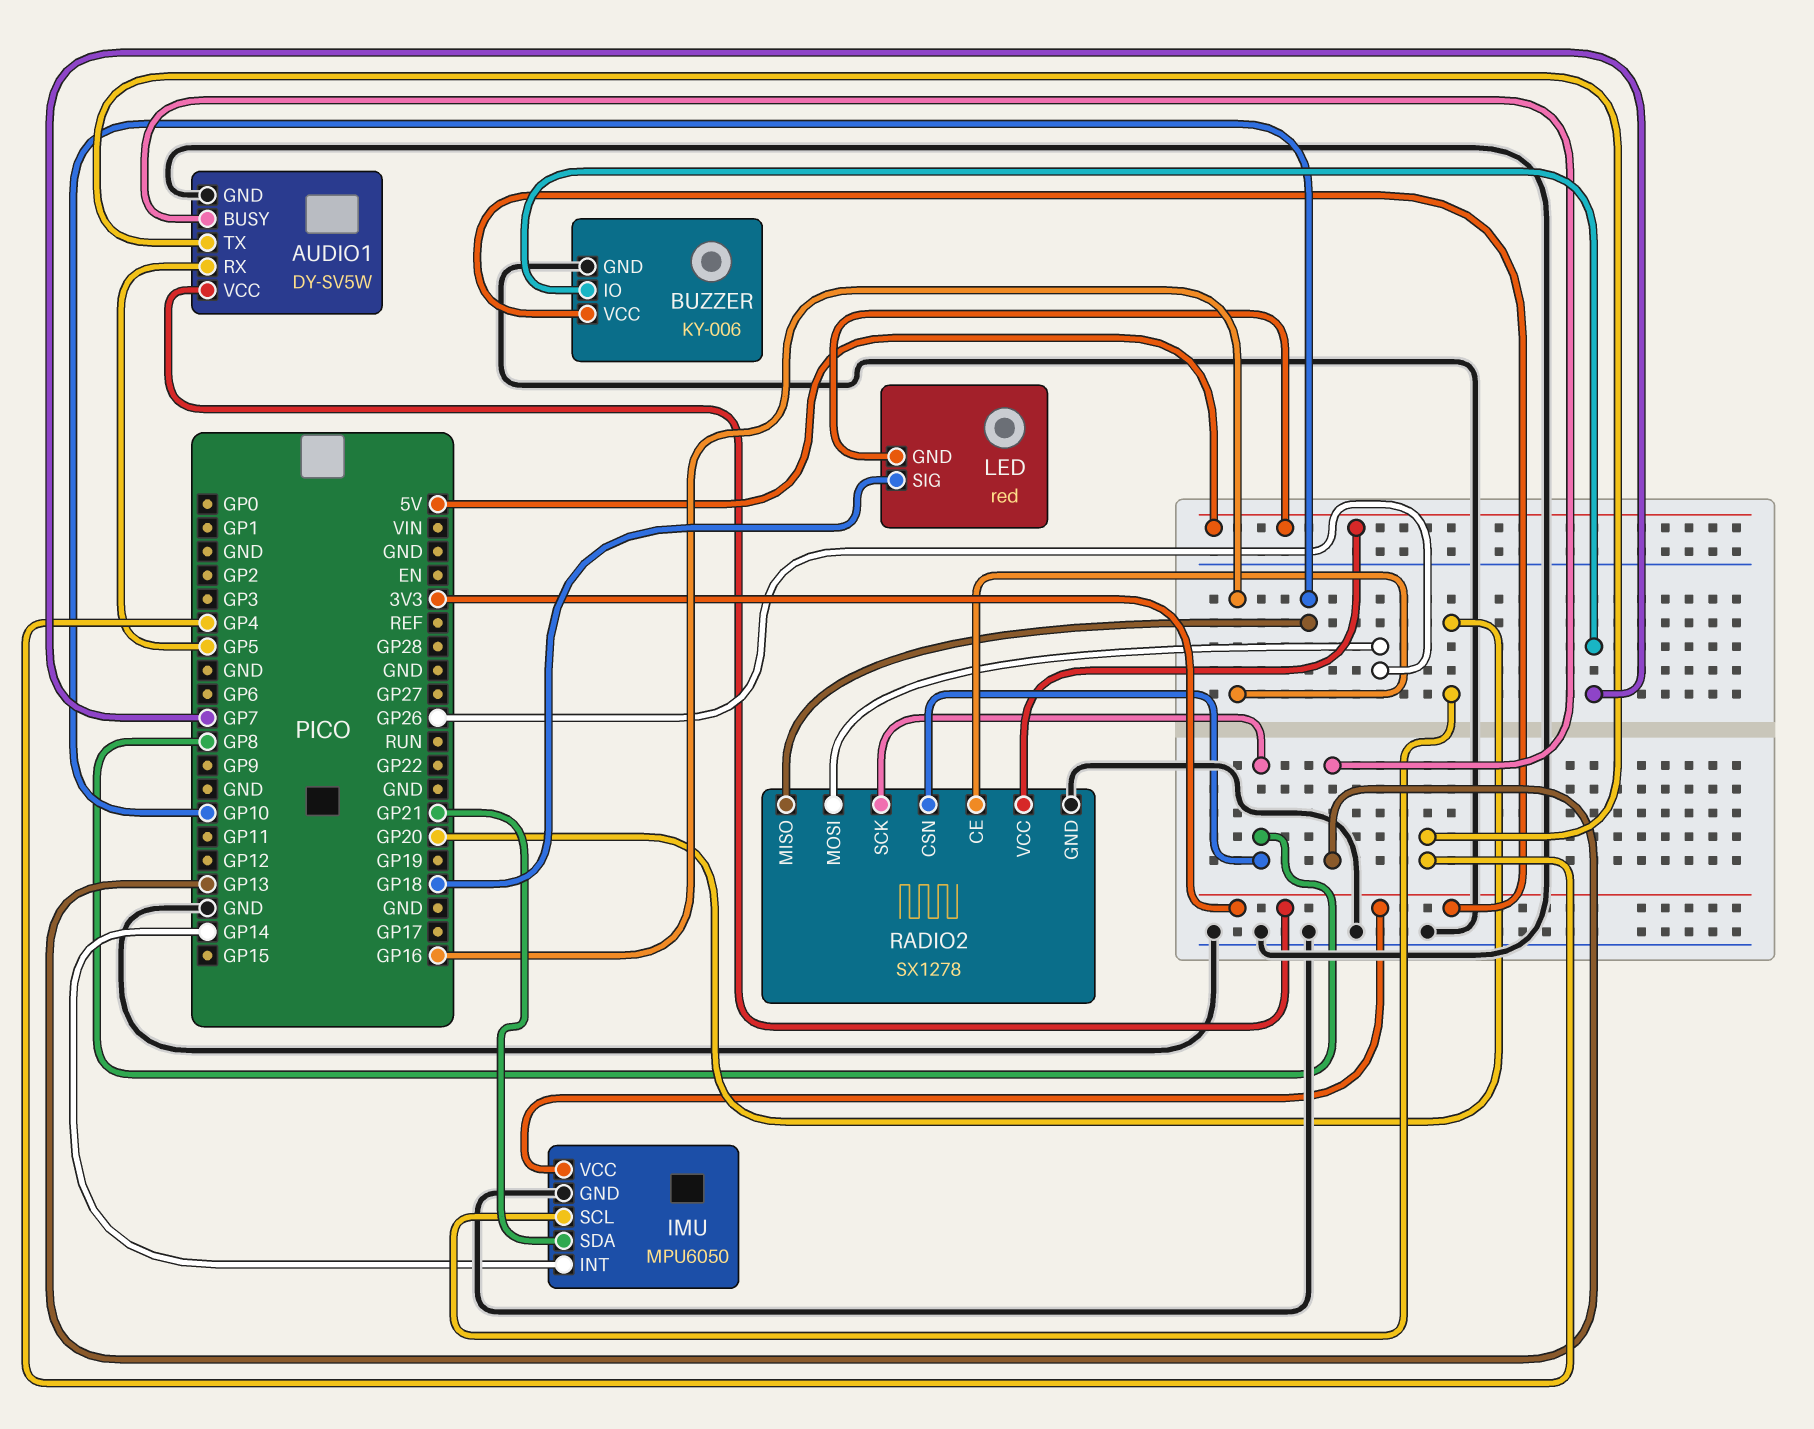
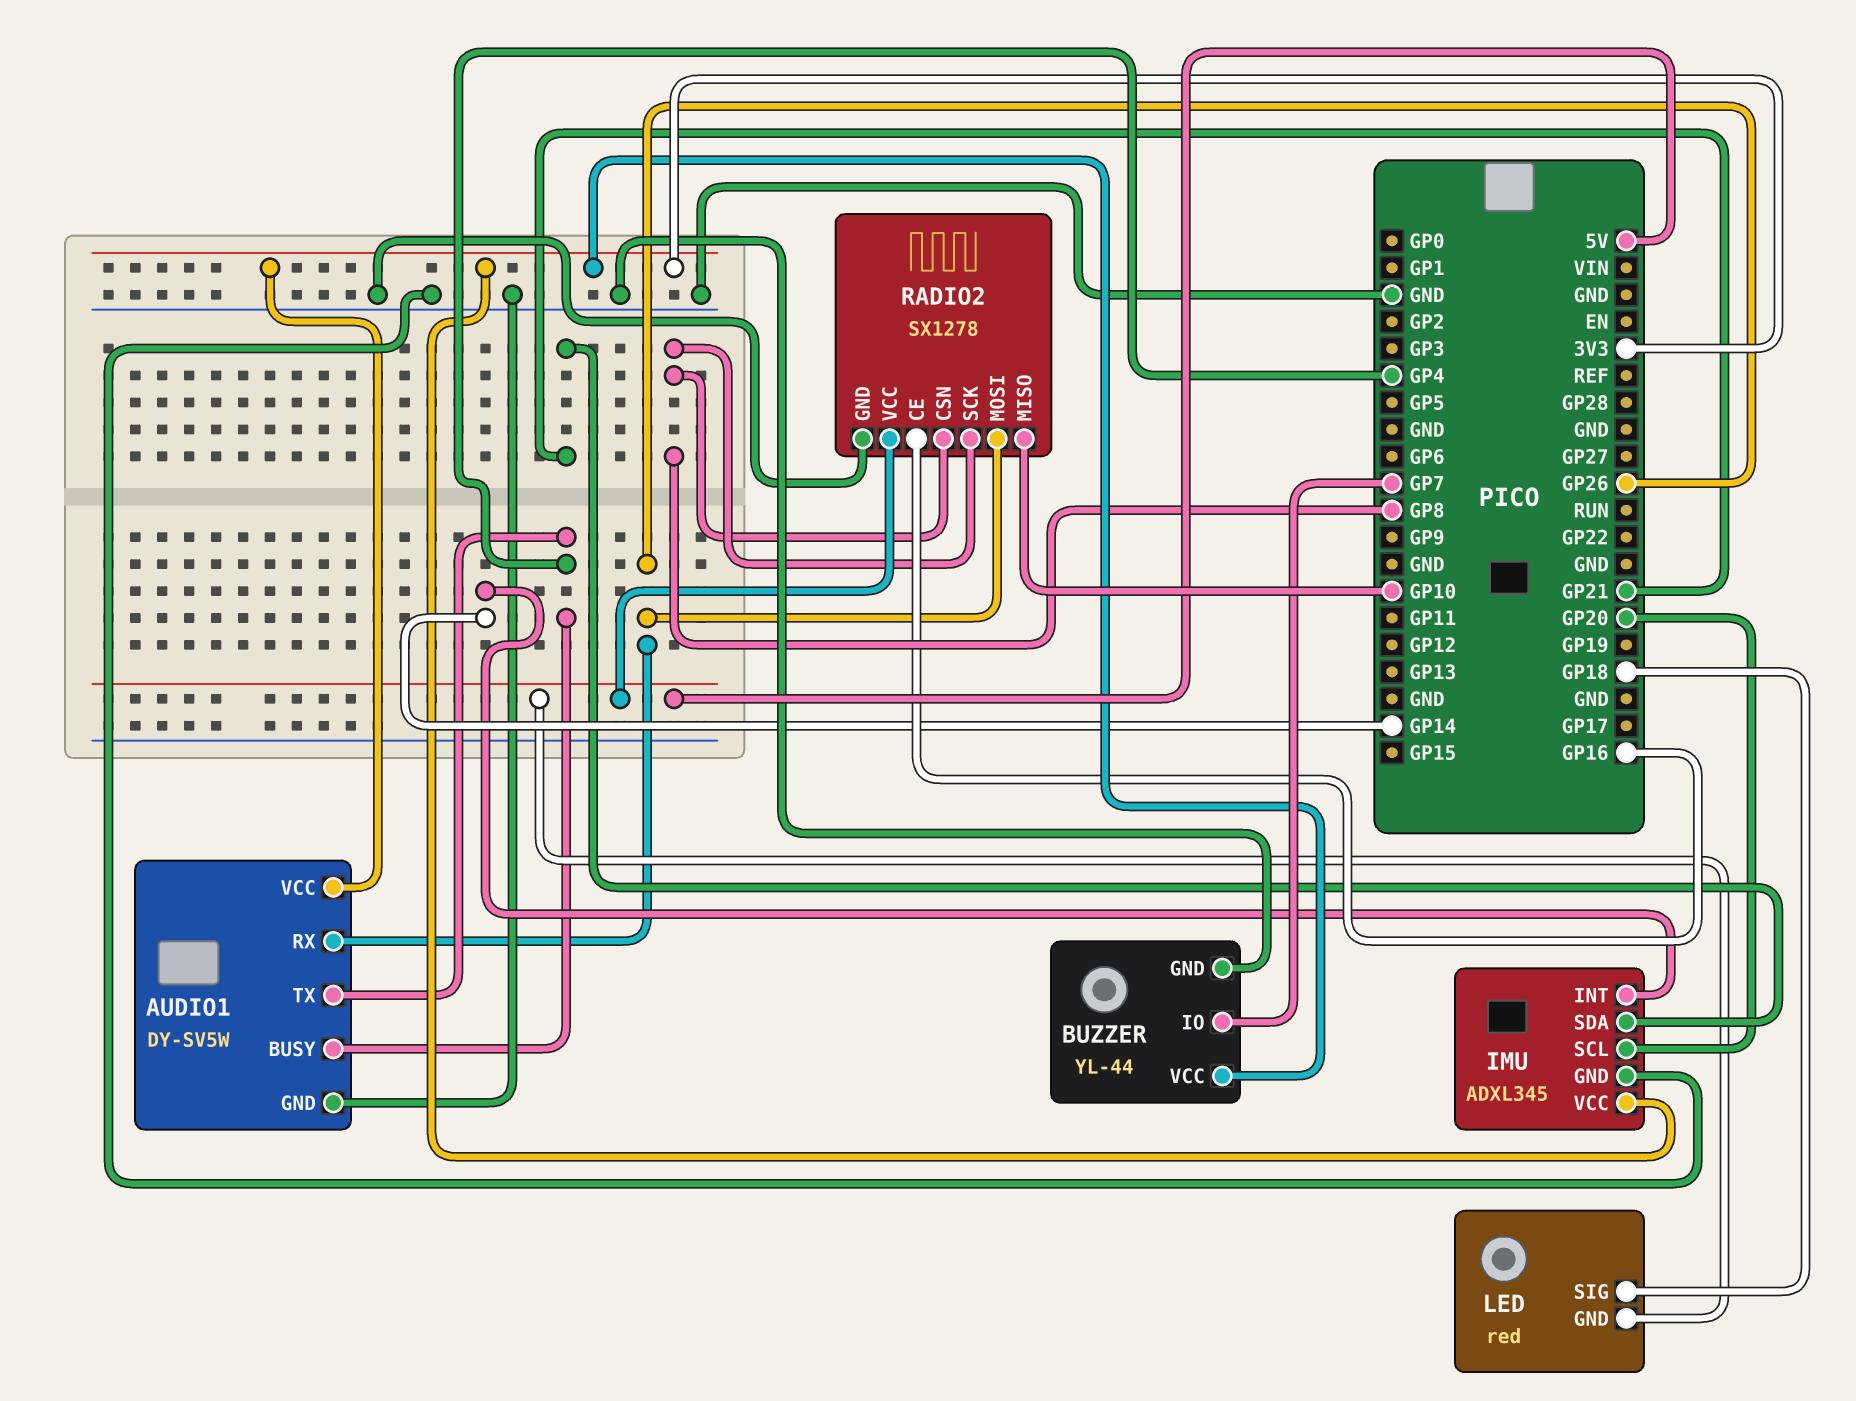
AUDIO1 pin BUSY: GP13 -> GP4
AUDIO1 pin RX: GP5 -> GP26
BUZZER: KY-006 -> YL-44
IMU: MPU6050 -> ADXL345

